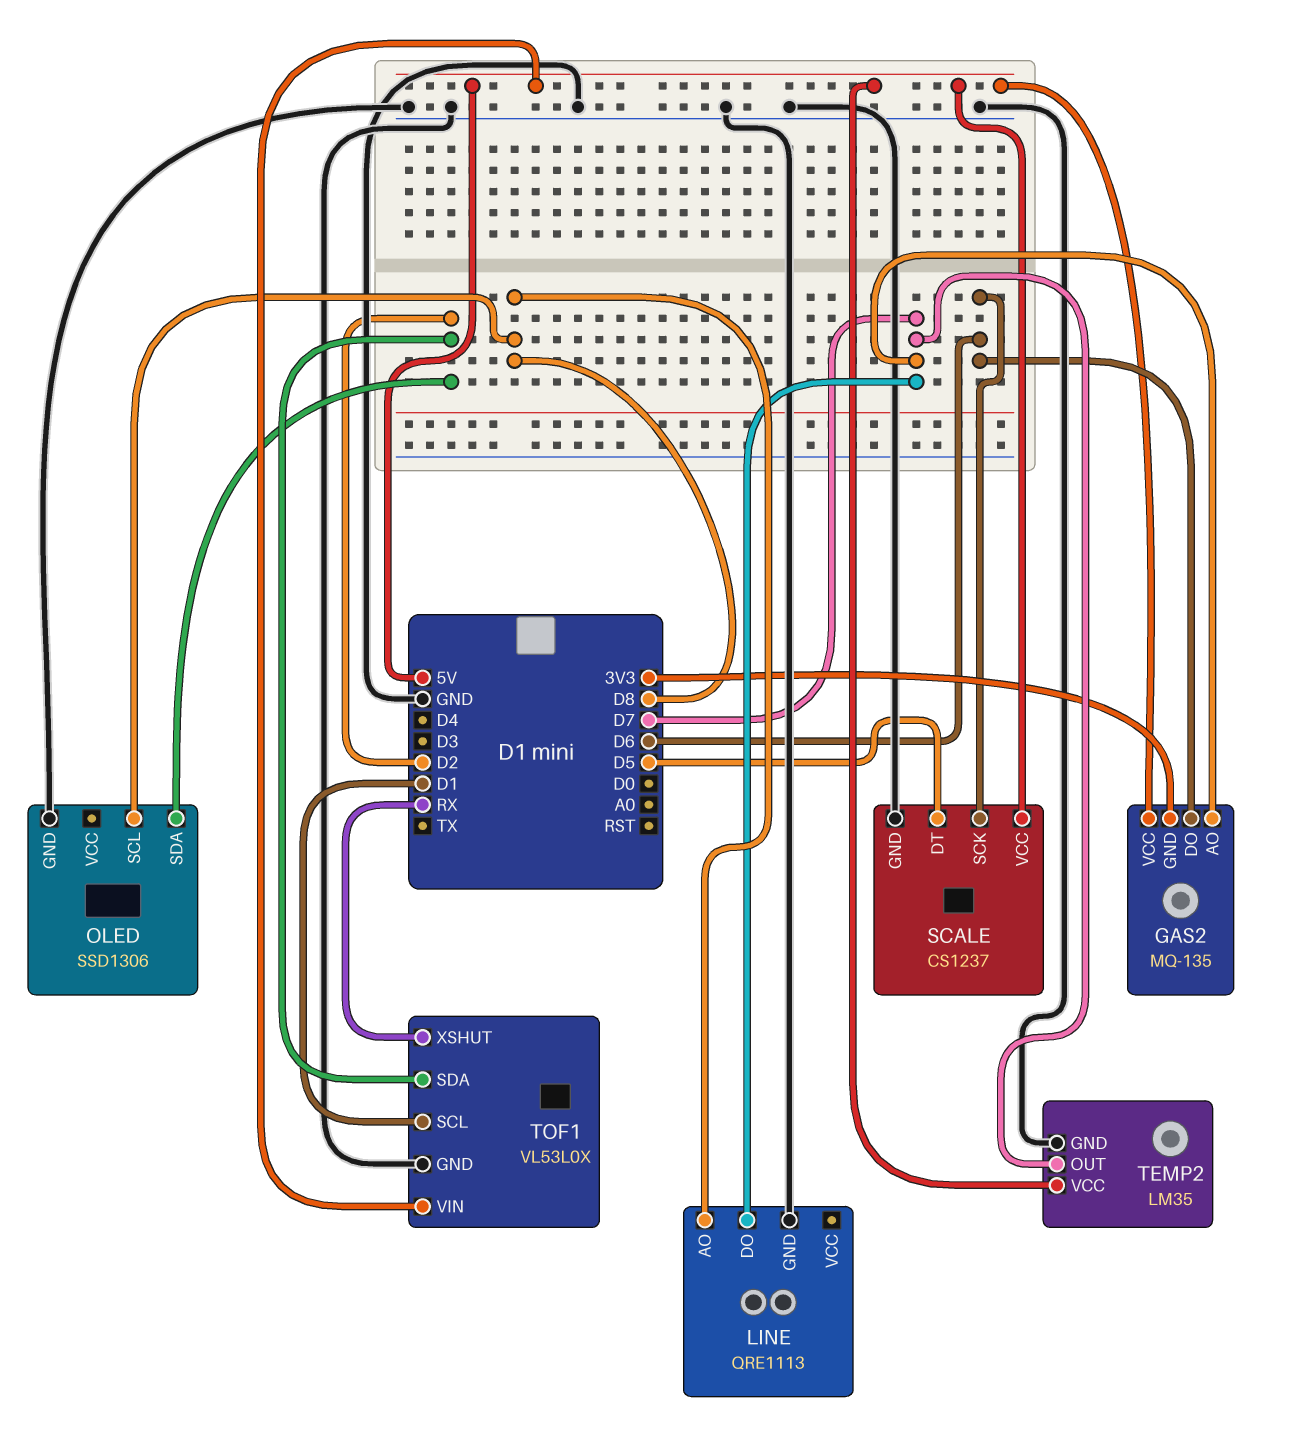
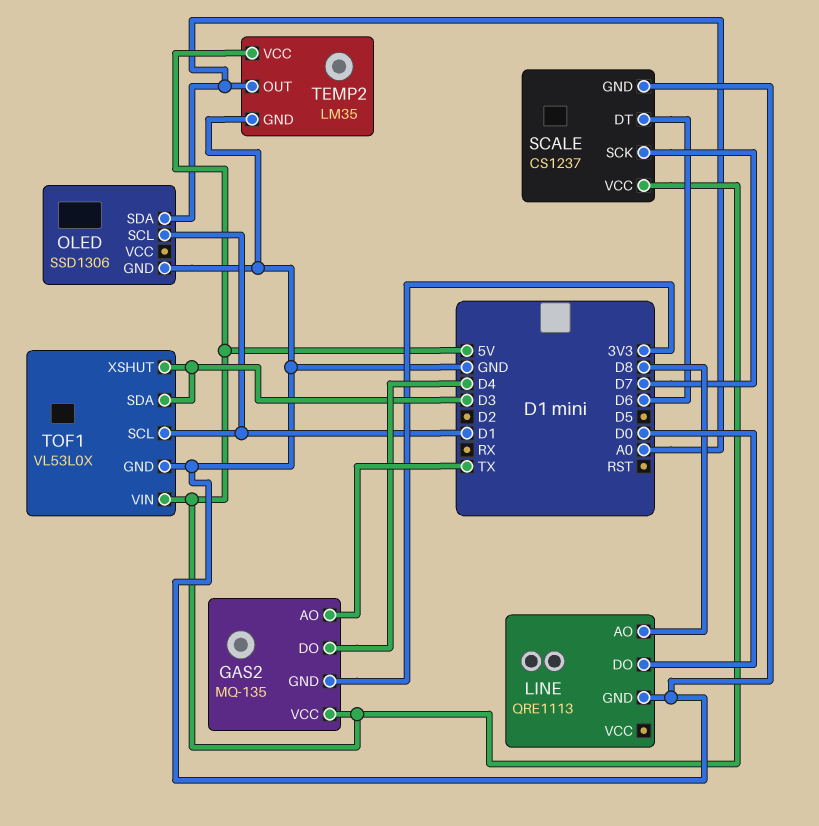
GAS2 pin AO: D7 -> TX
GAS2 pin DO: D6 -> D4
LINE pin DO: D7 -> D0
OLED pin SCL: D8 -> D1
OLED pin SDA: D2 -> A0
SCALE pin DT: D5 -> D6
SCALE pin SCK: D6 -> D7
TEMP2 pin OUT: D7 -> A0
TOF1 pin SDA: D2 -> D3
TOF1 pin XSHUT: RX -> D3

